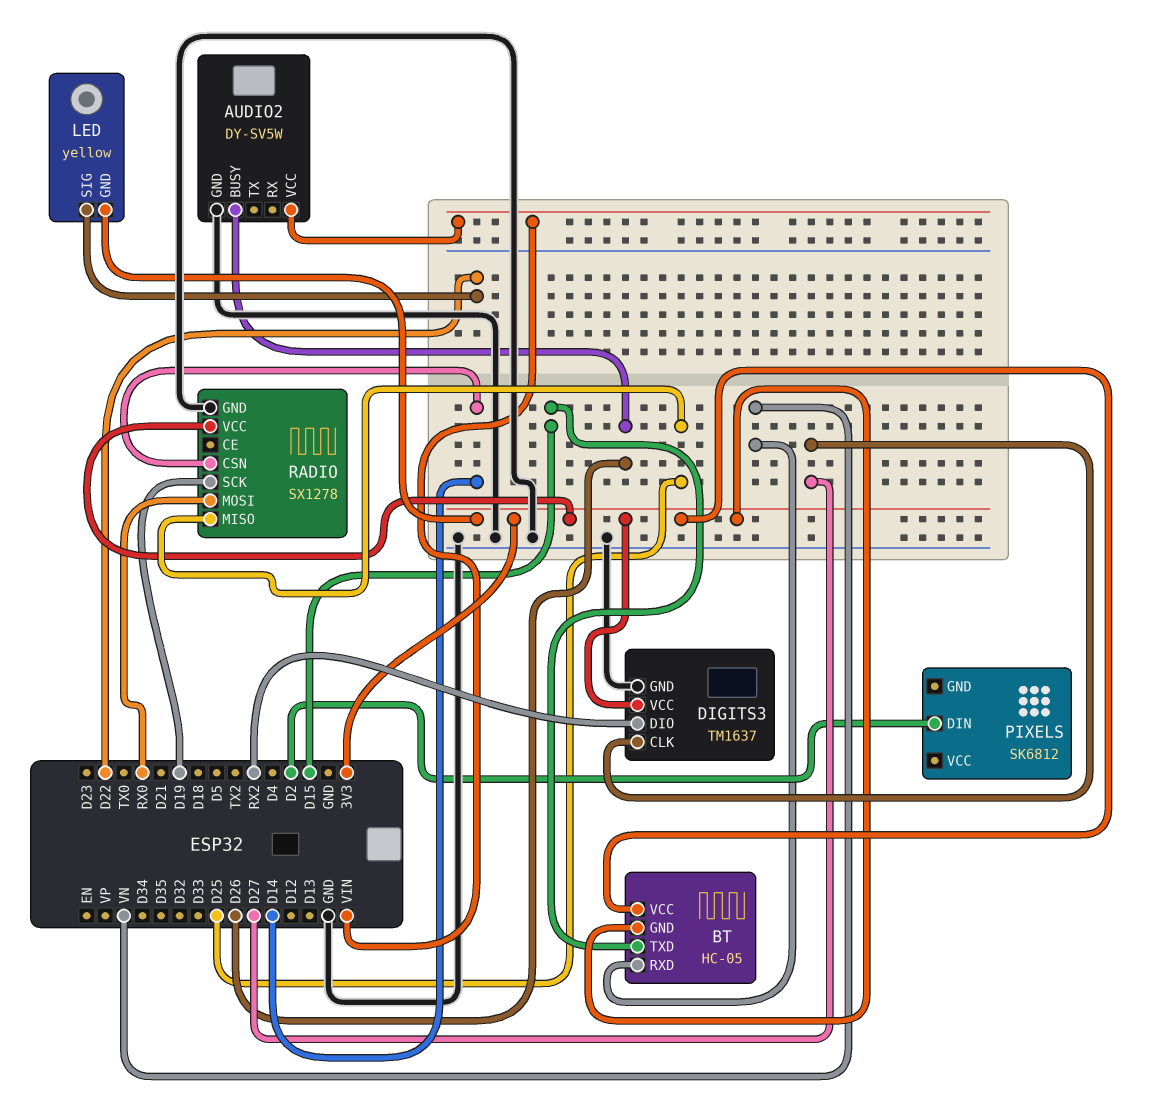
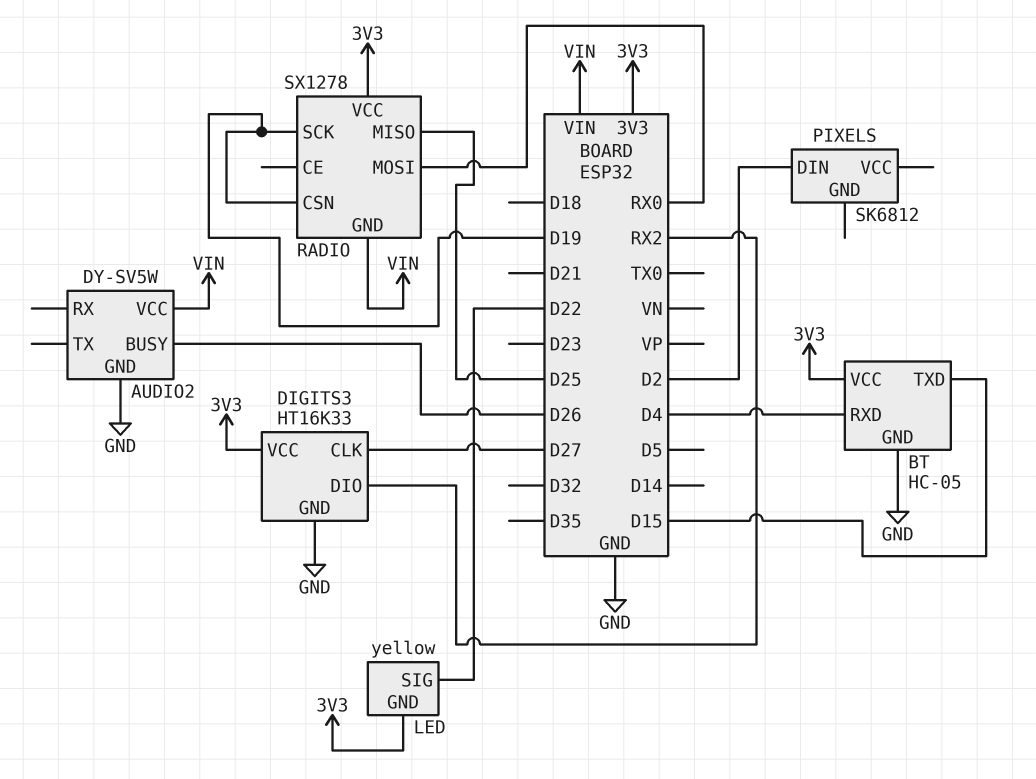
BT pin GND: 3V3 -> GND
BT pin RXD: VN -> D4
DIGITS3: TM1637 -> HT16K33
RADIO pin CSN: D14 -> D19
RADIO pin GND: GND -> VIN

